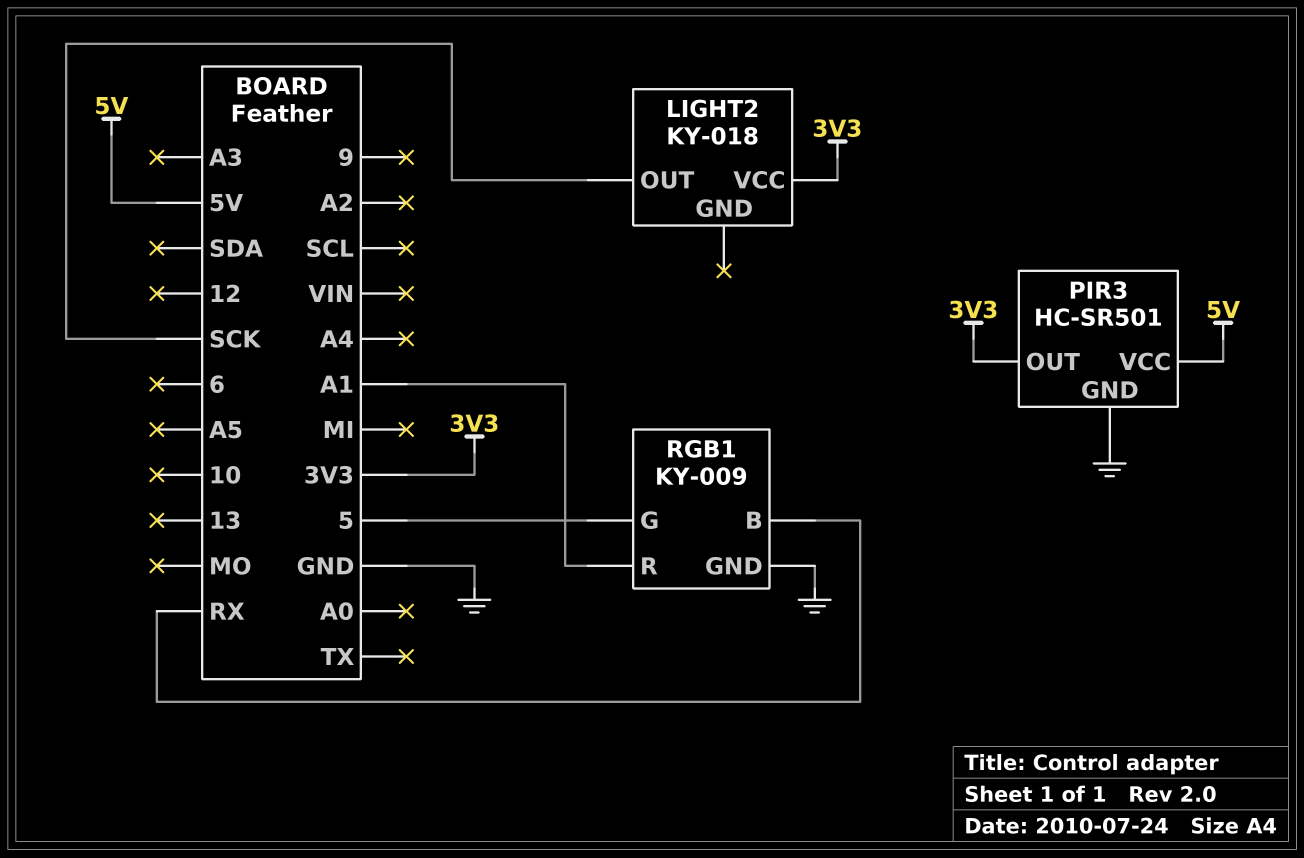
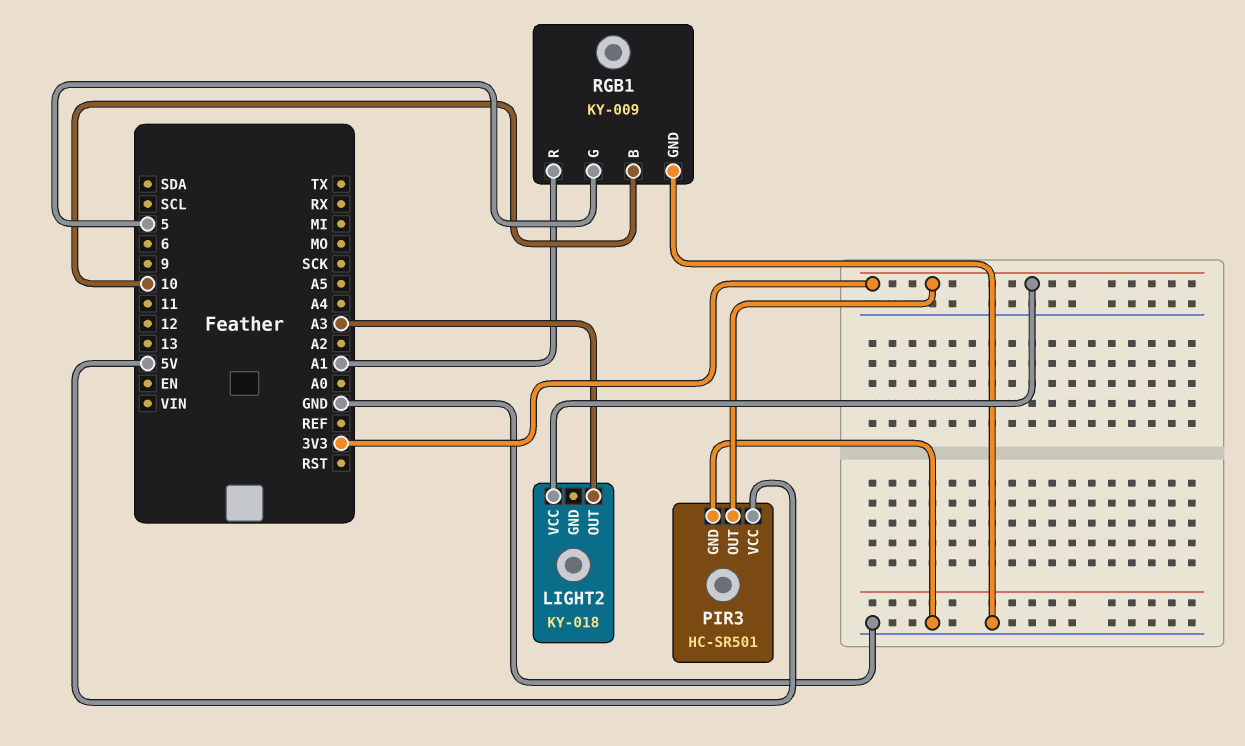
LIGHT2 pin OUT: SCK -> A3
RGB1 pin B: RX -> 10

